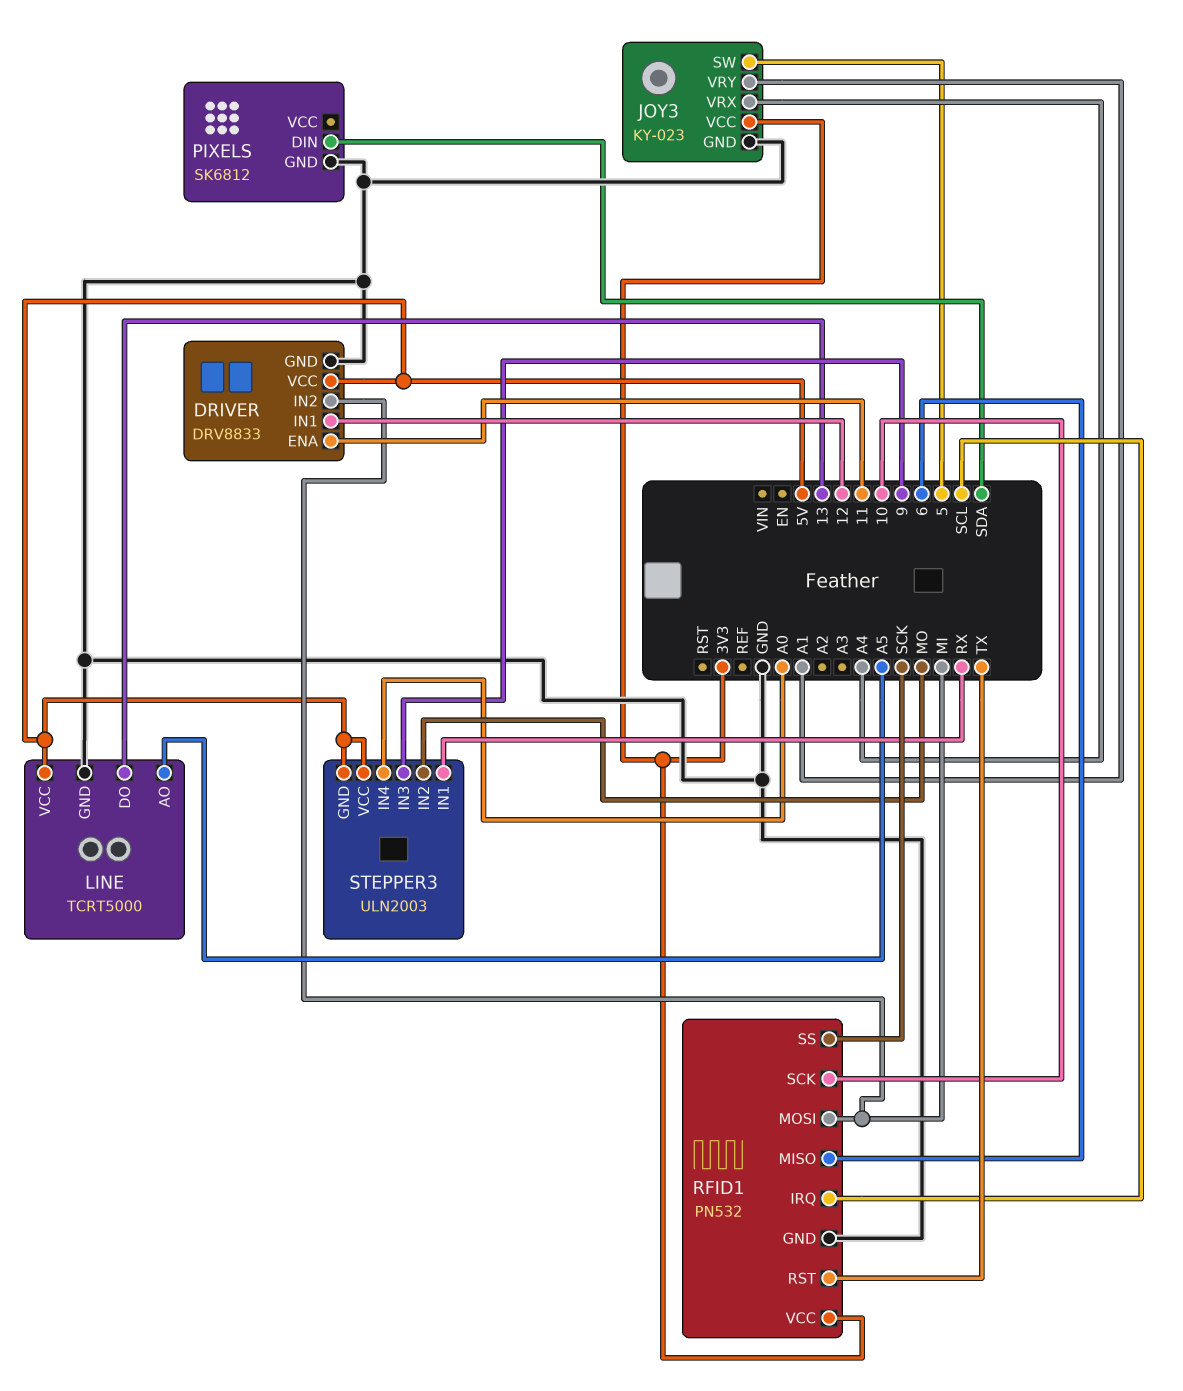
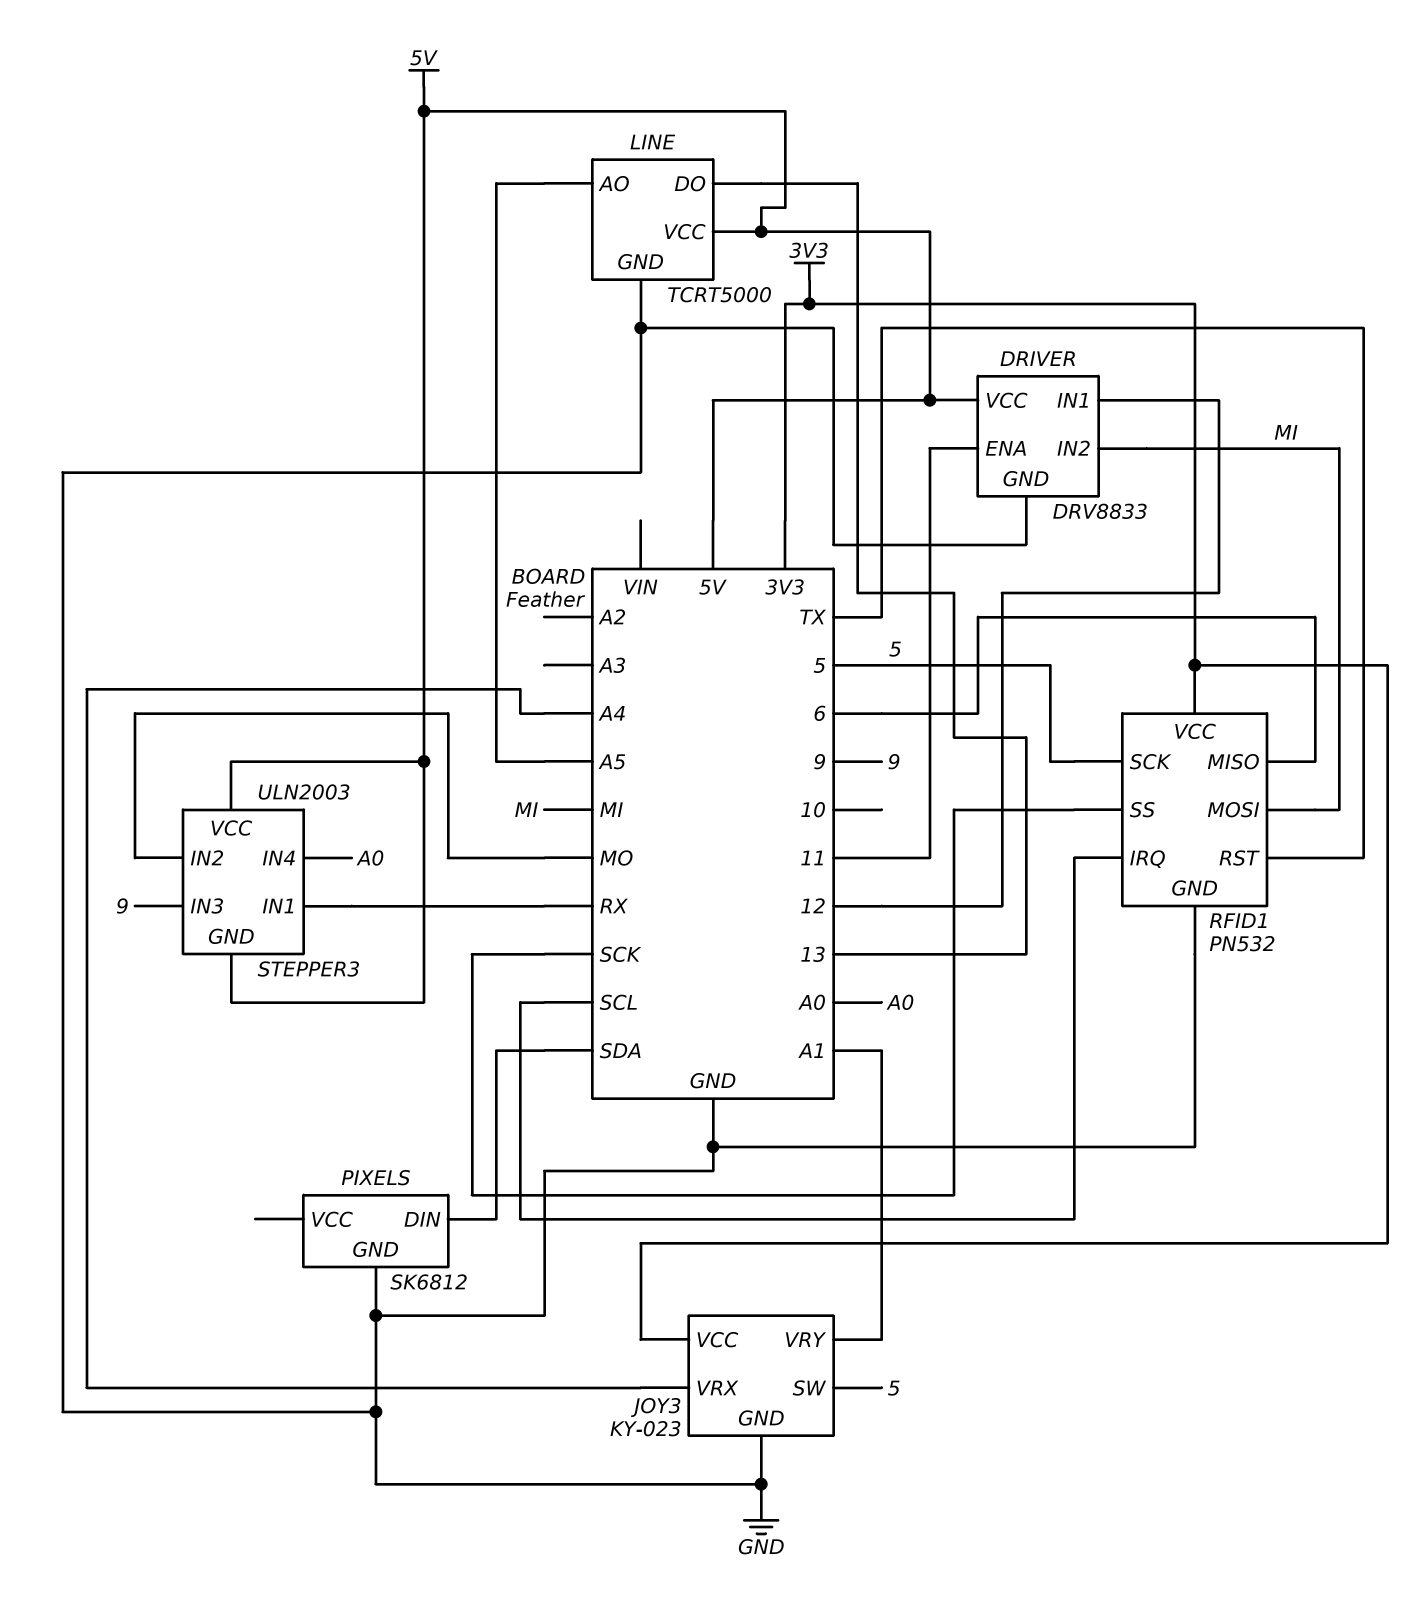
RFID1 pin SCK: 10 -> 5

